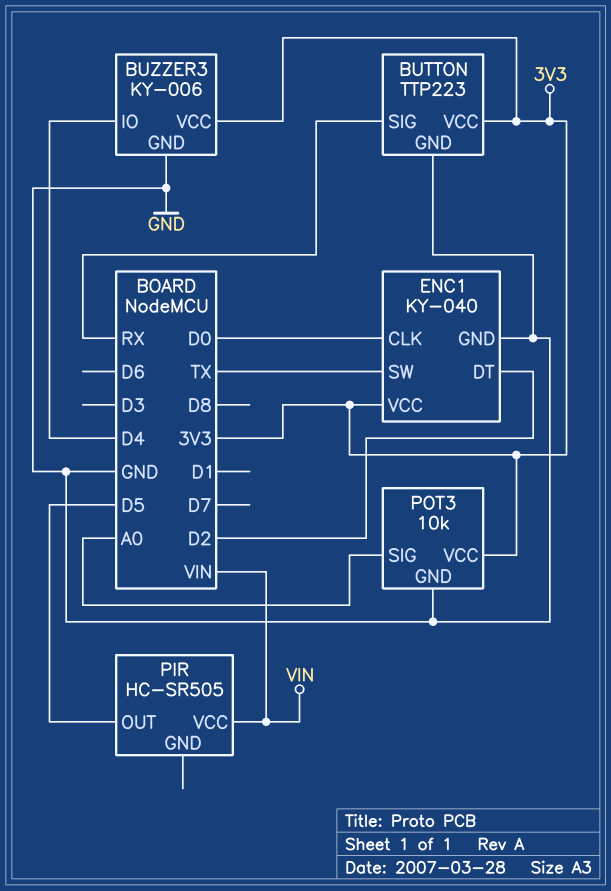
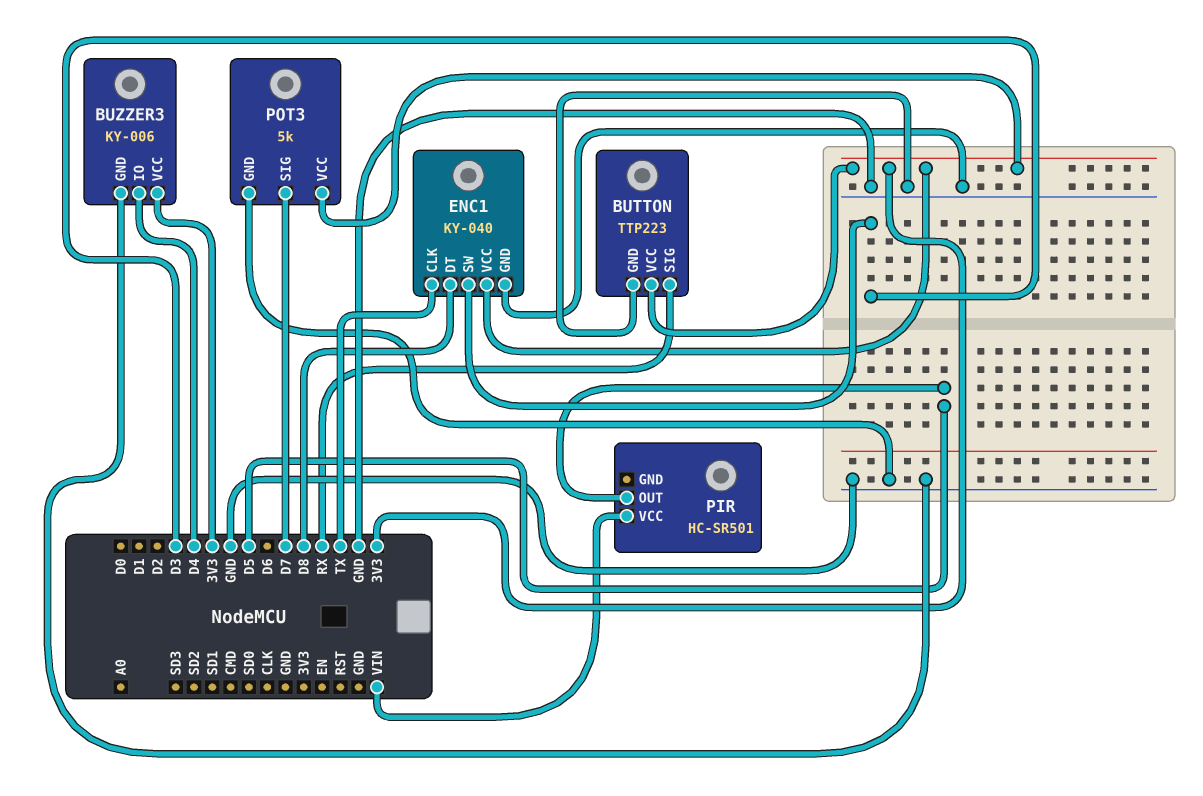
ENC1 pin CLK: D0 -> TX
ENC1 pin DT: D2 -> D8
ENC1 pin SW: TX -> D3
PIR: HC-SR505 -> HC-SR501
POT3: 10k -> 5k
POT3 pin SIG: A0 -> D7

